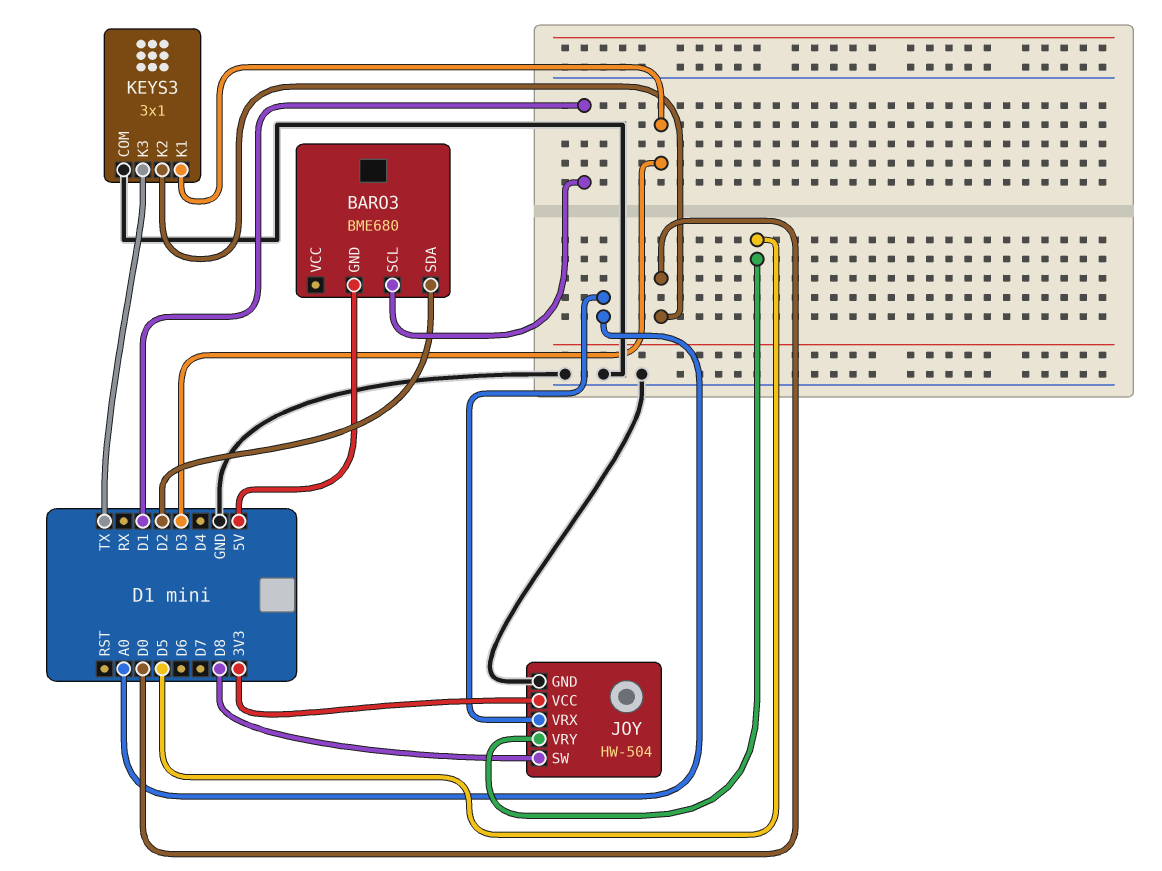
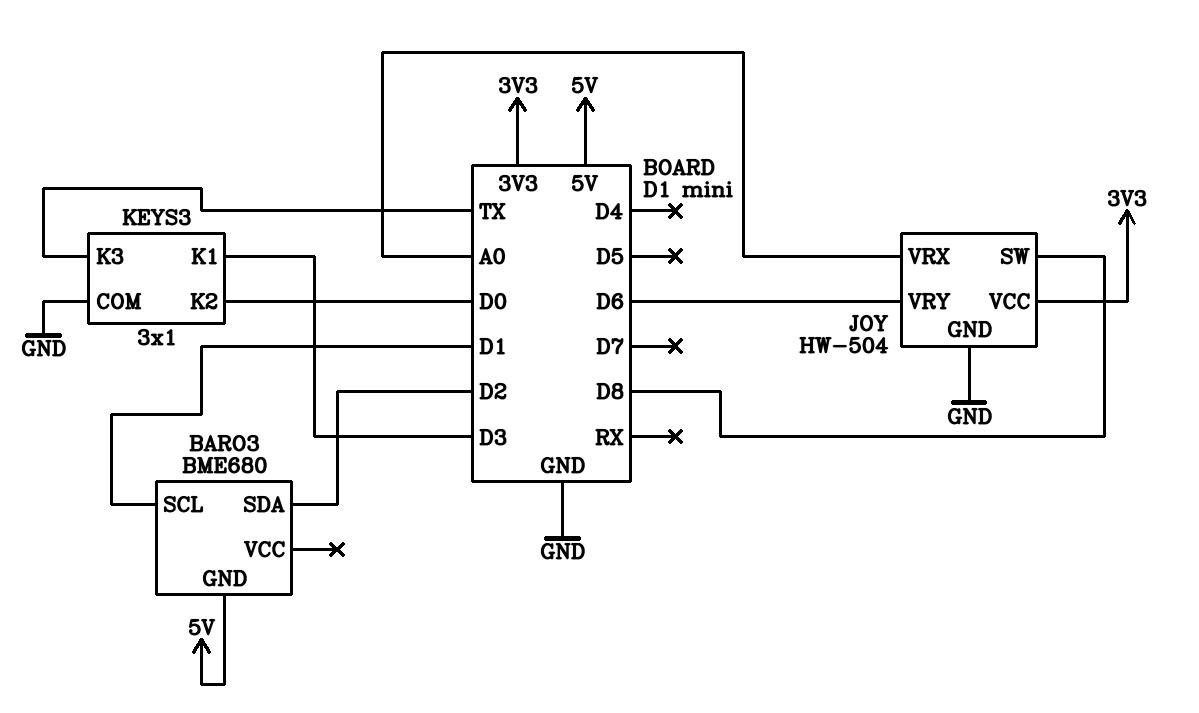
JOY pin VRY: D5 -> D6

